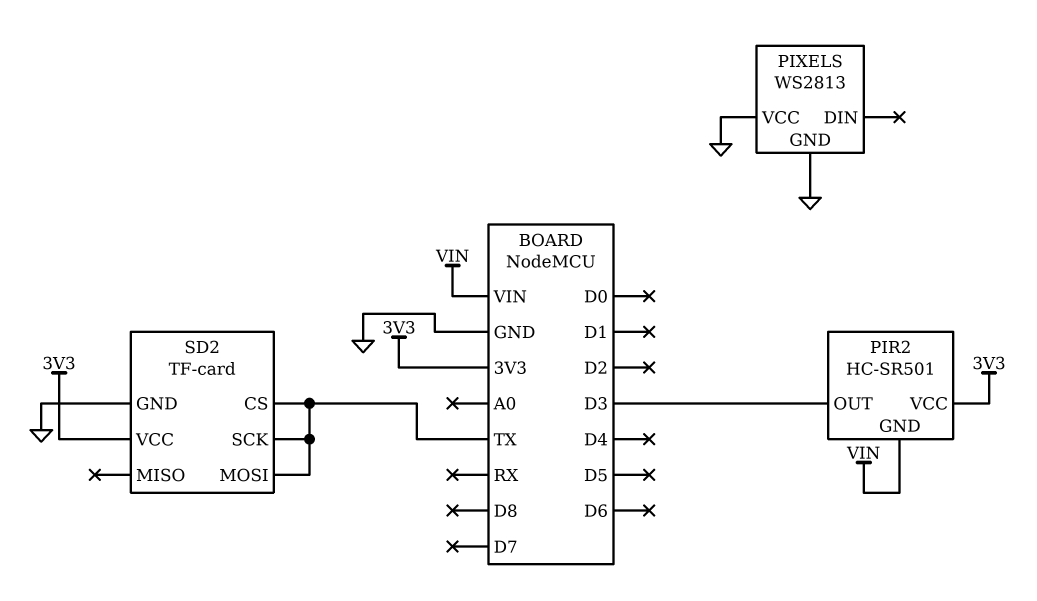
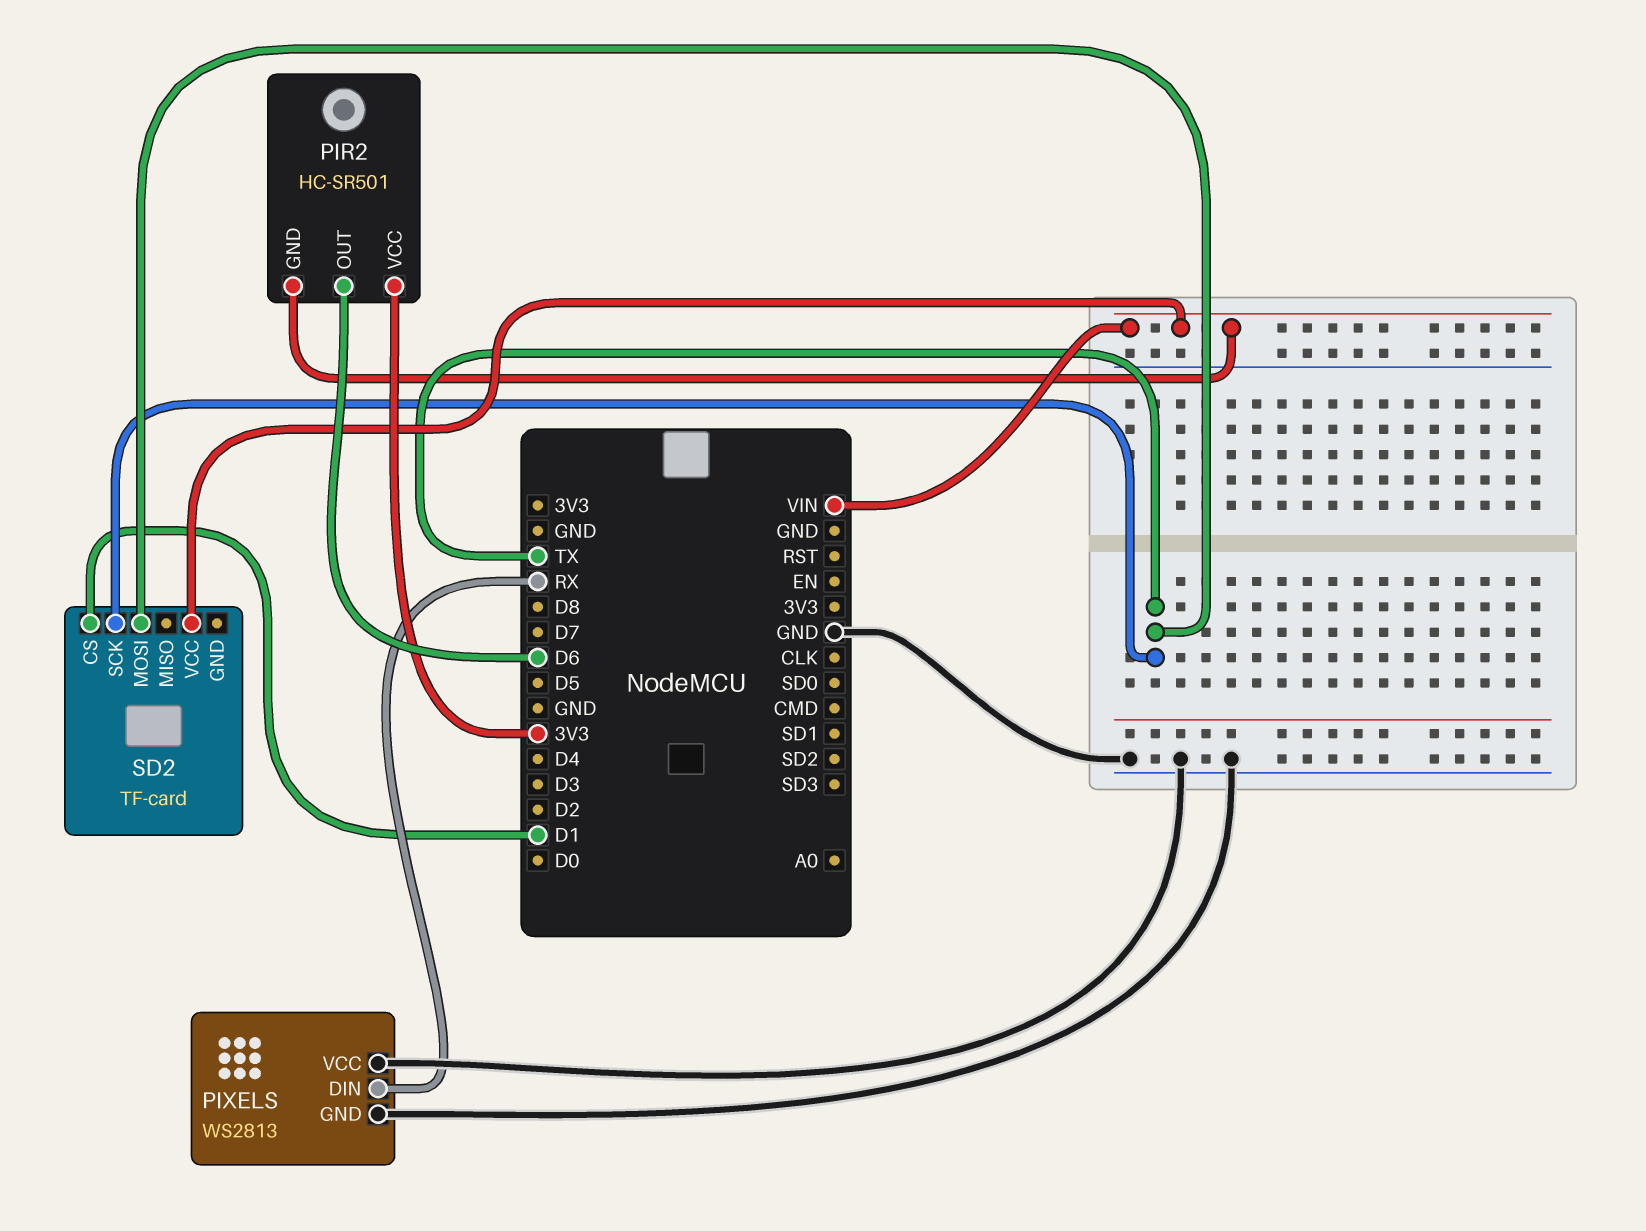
PIR2 pin OUT: D3 -> D6
PIXELS pin DIN: none -> RX
SD2 pin CS: TX -> D1
SD2 pin GND: GND -> none
SD2 pin VCC: 3V3 -> VIN

